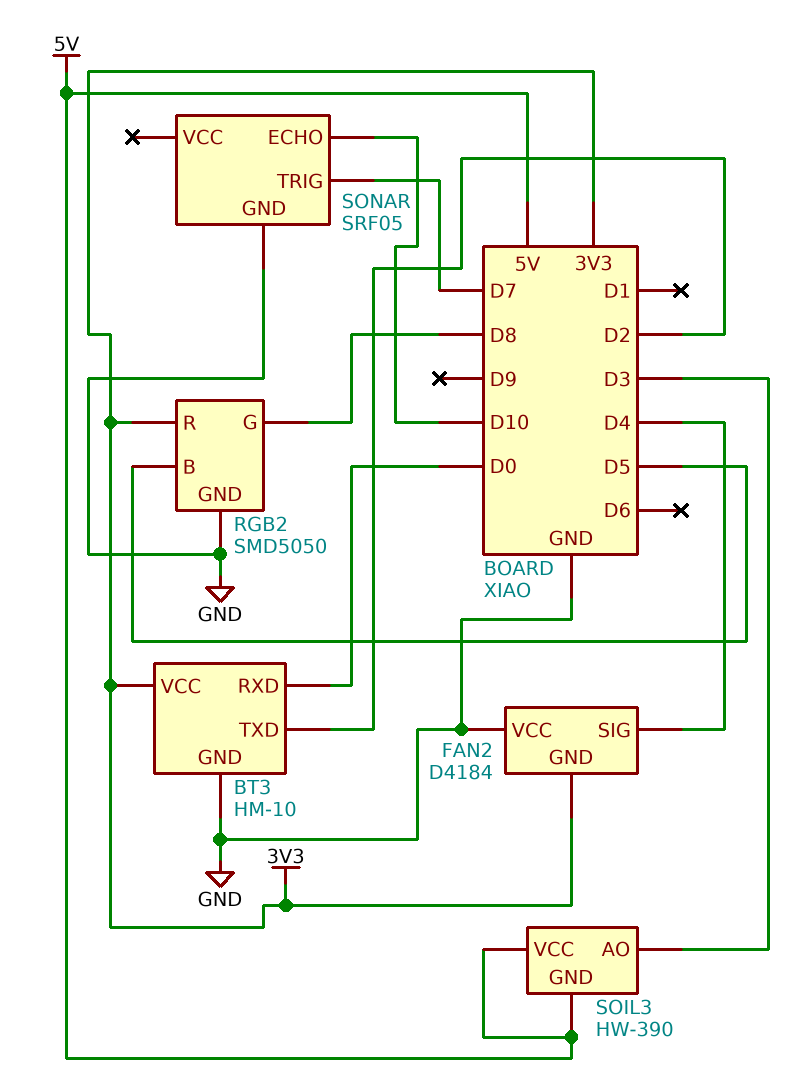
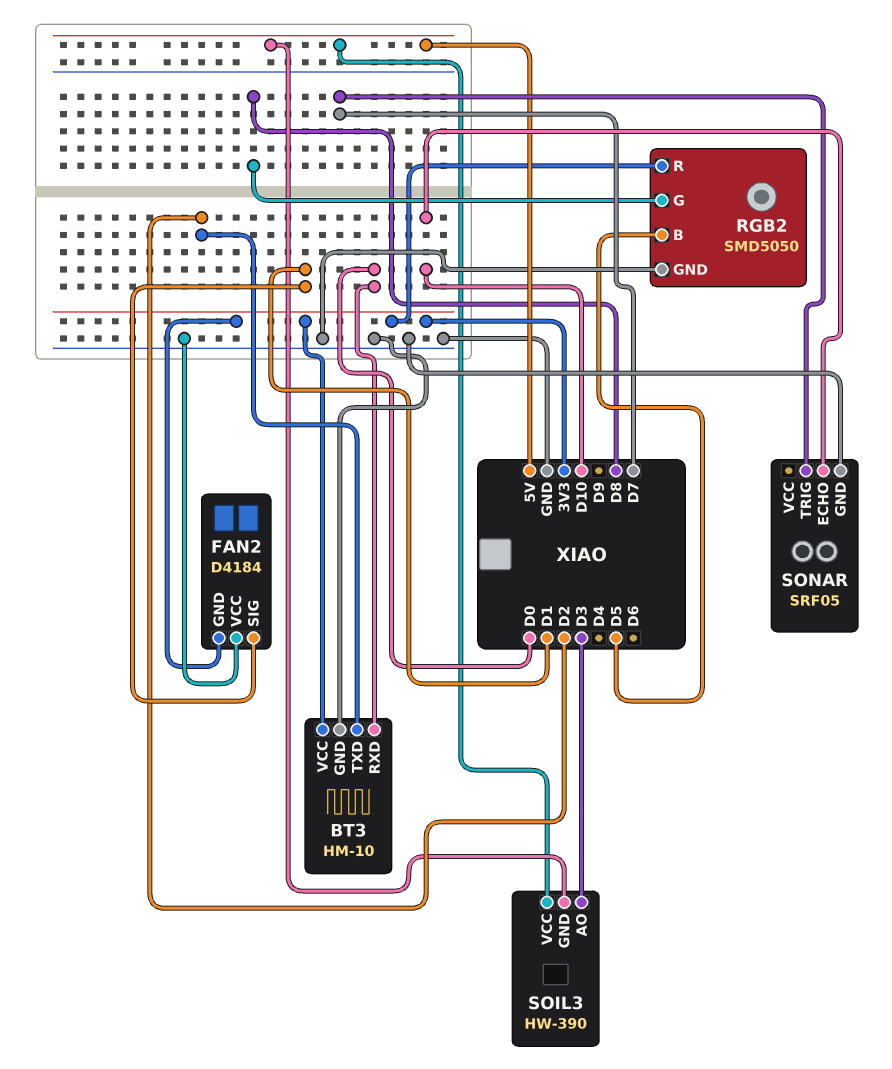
FAN2 pin SIG: D4 -> D1

